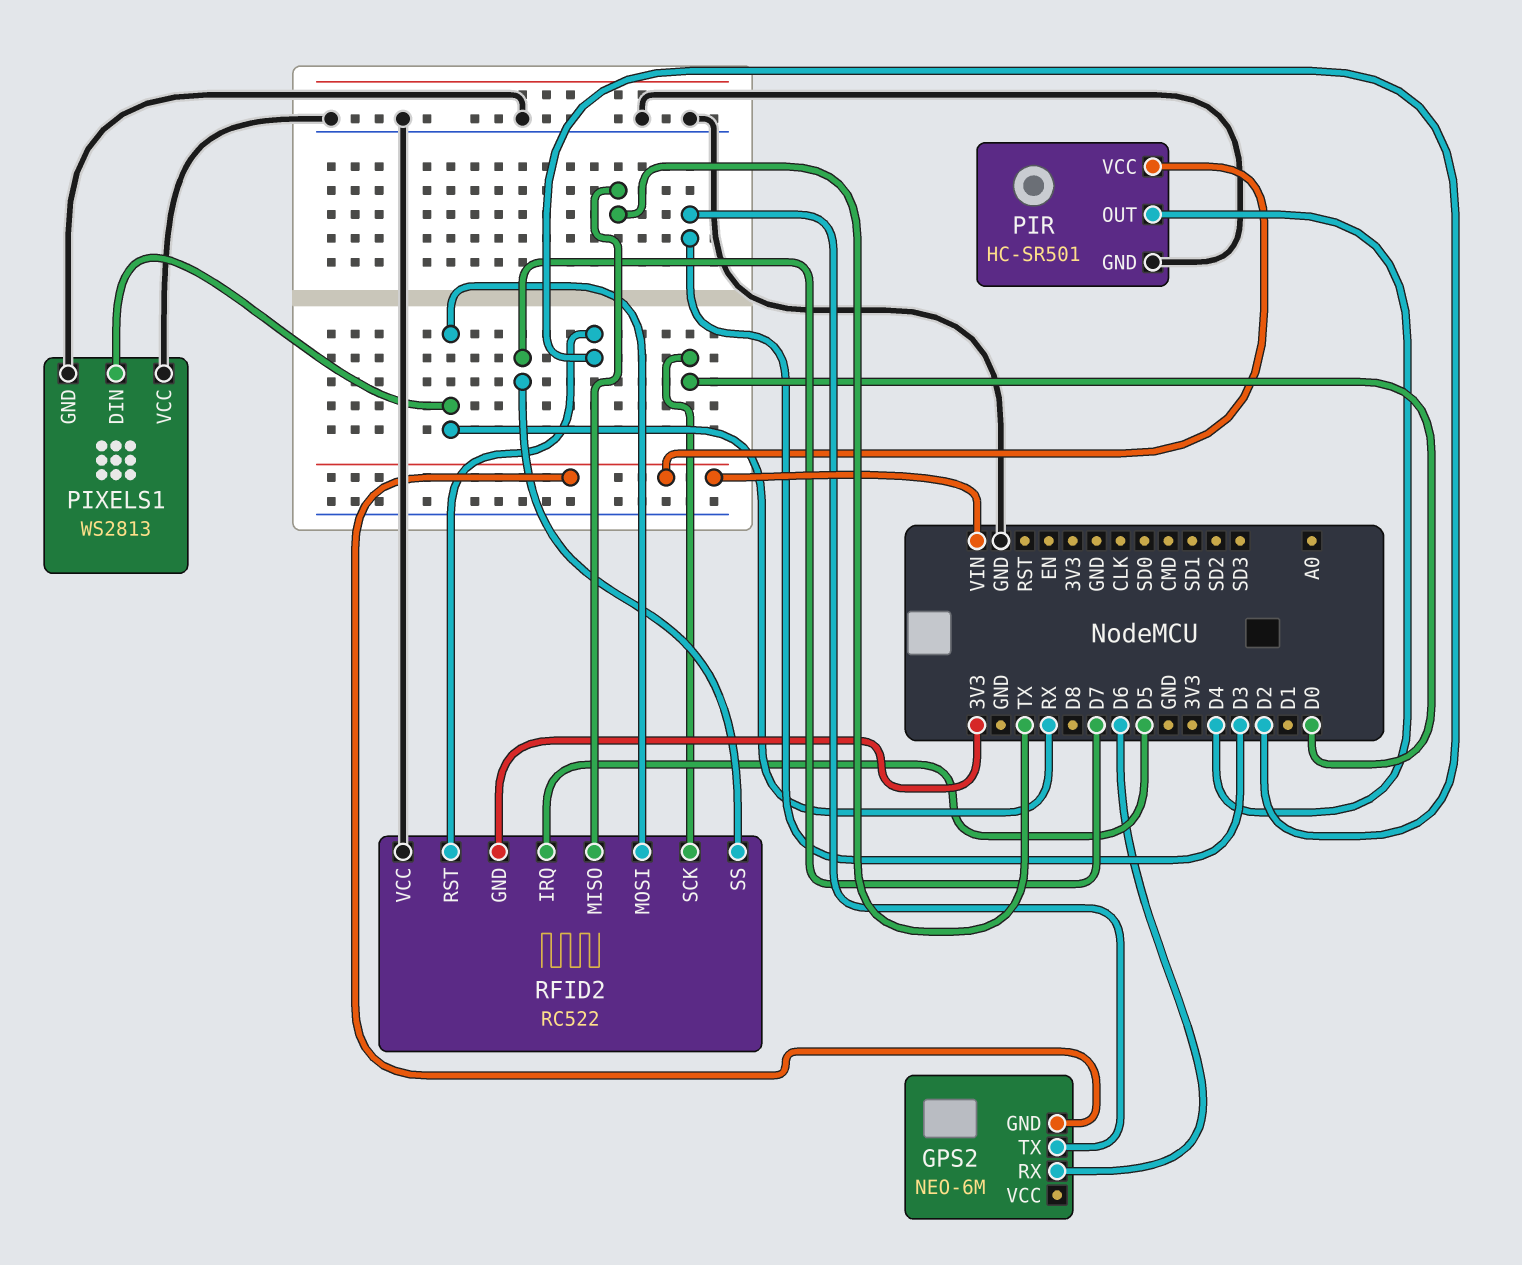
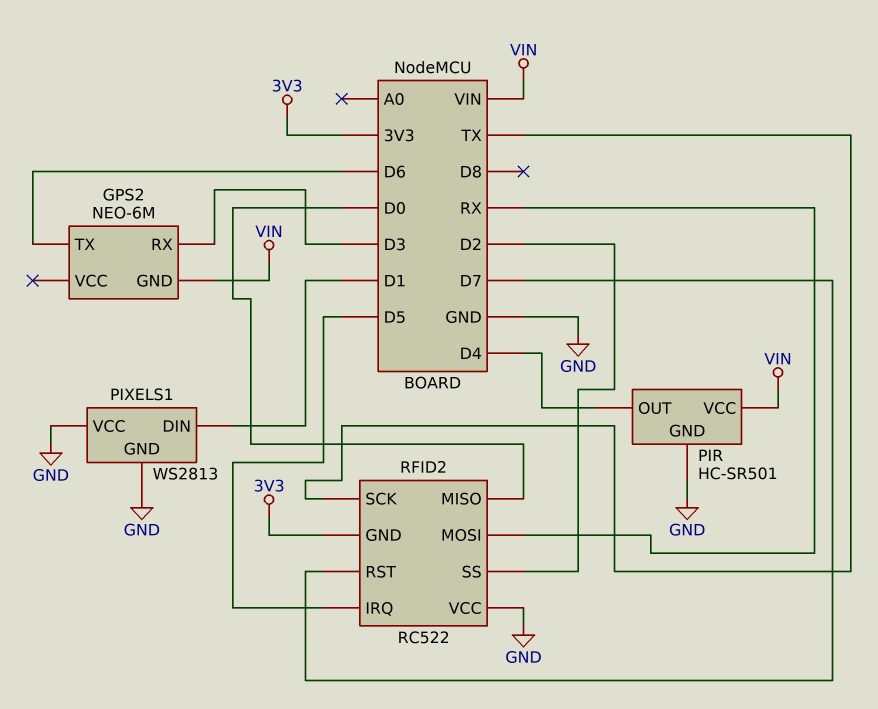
GPS2 pin RX: D6 -> D3
GPS2 pin TX: D3 -> D6
PIXELS1 pin DIN: RX -> D1
RFID2 pin MISO: TX -> D0
RFID2 pin RST: D2 -> D7
RFID2 pin SCK: D0 -> TX
RFID2 pin SS: D7 -> D2

